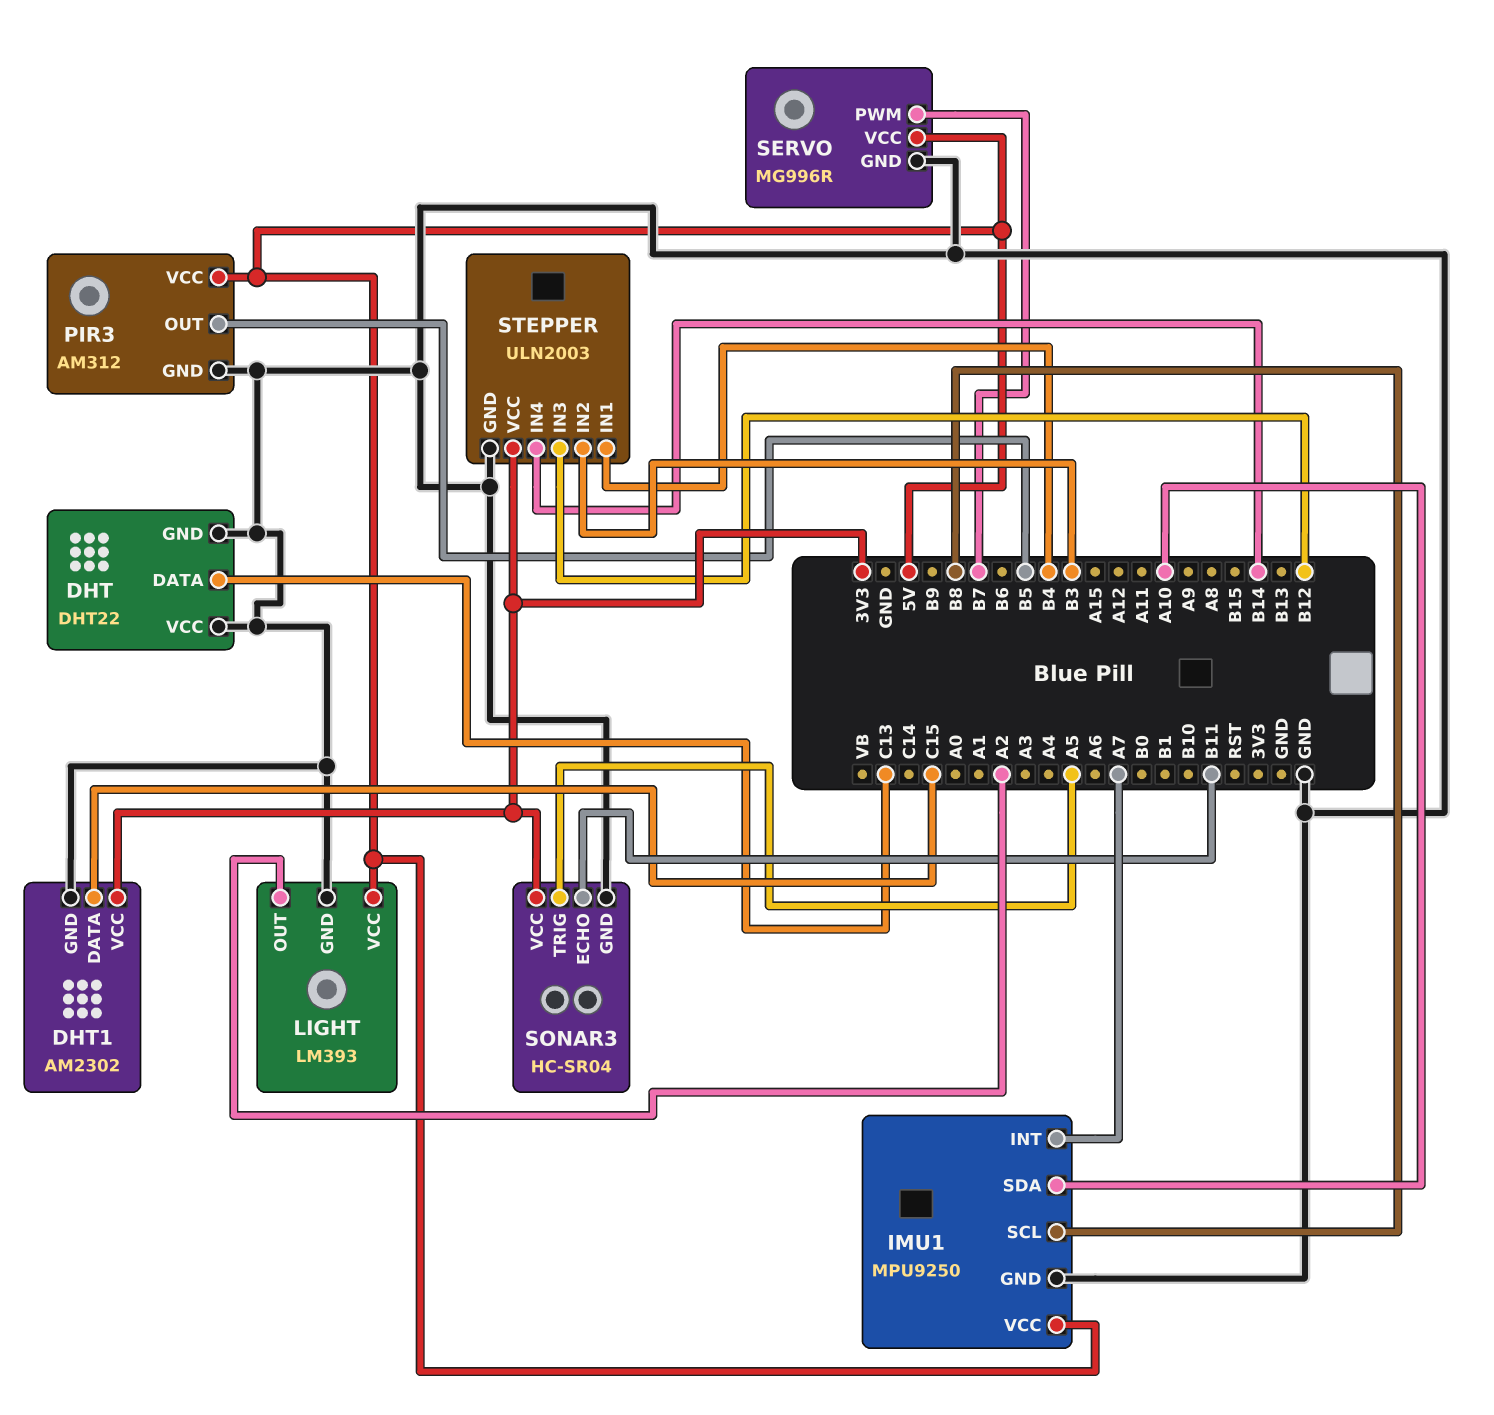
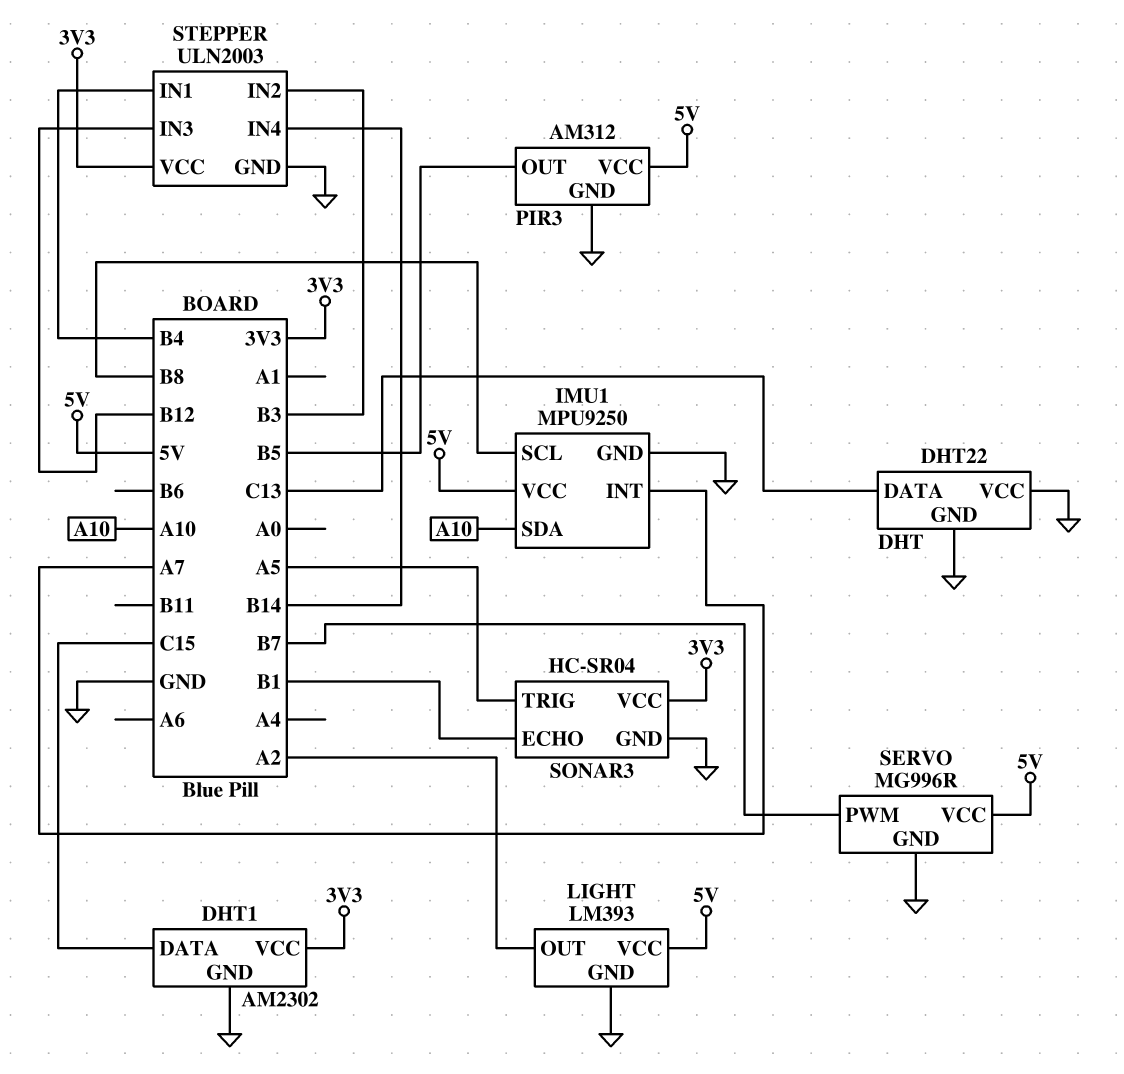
SONAR3 pin ECHO: B11 -> B1

